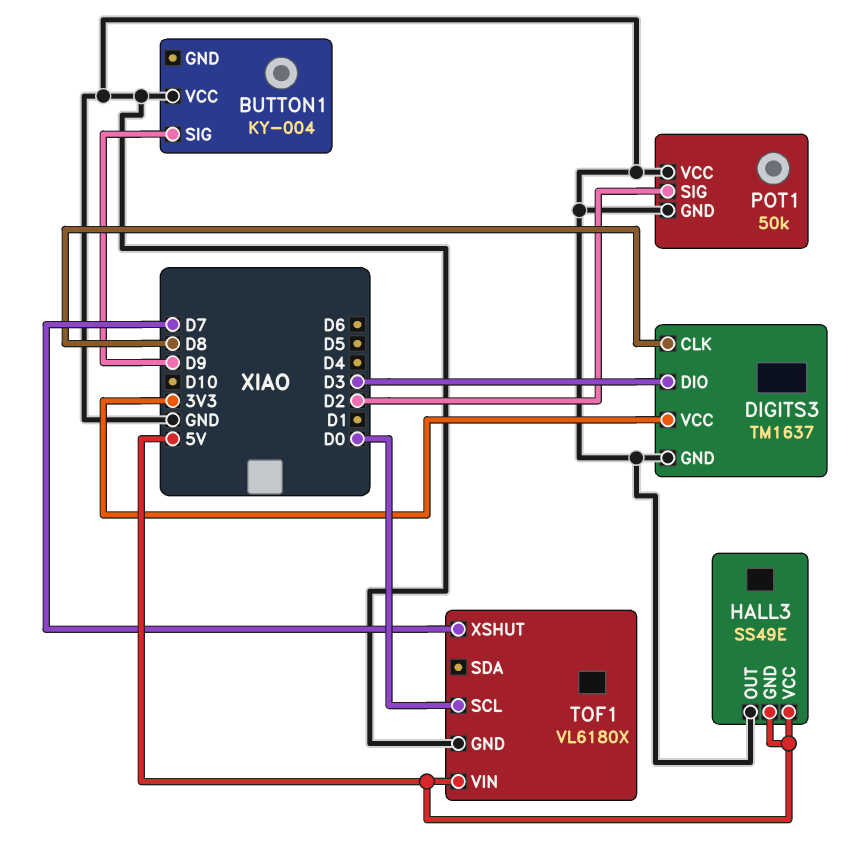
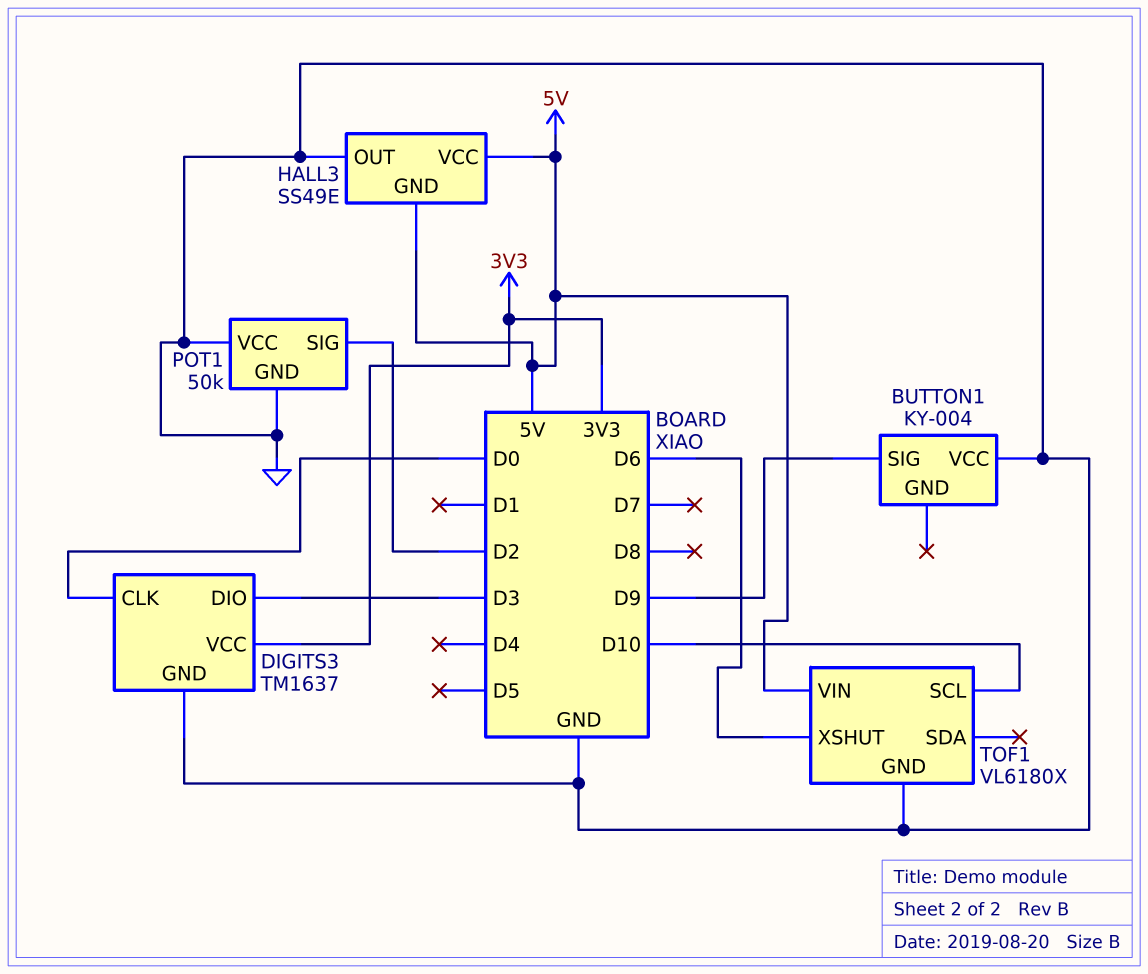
DIGITS3 pin CLK: D8 -> D0
TOF1 pin SCL: D0 -> D10
TOF1 pin XSHUT: D7 -> D6

